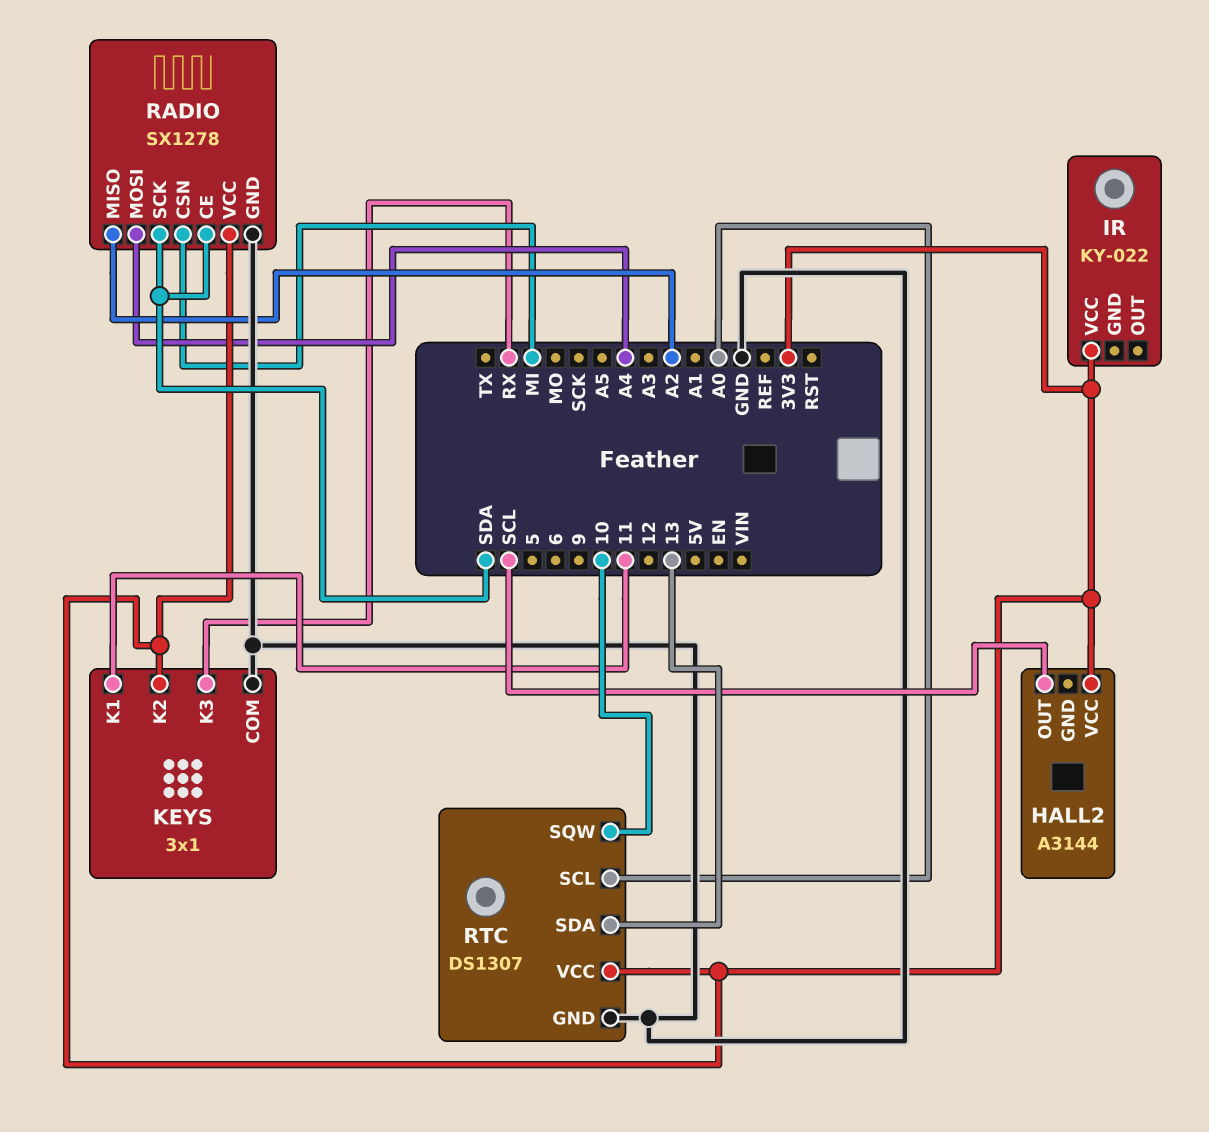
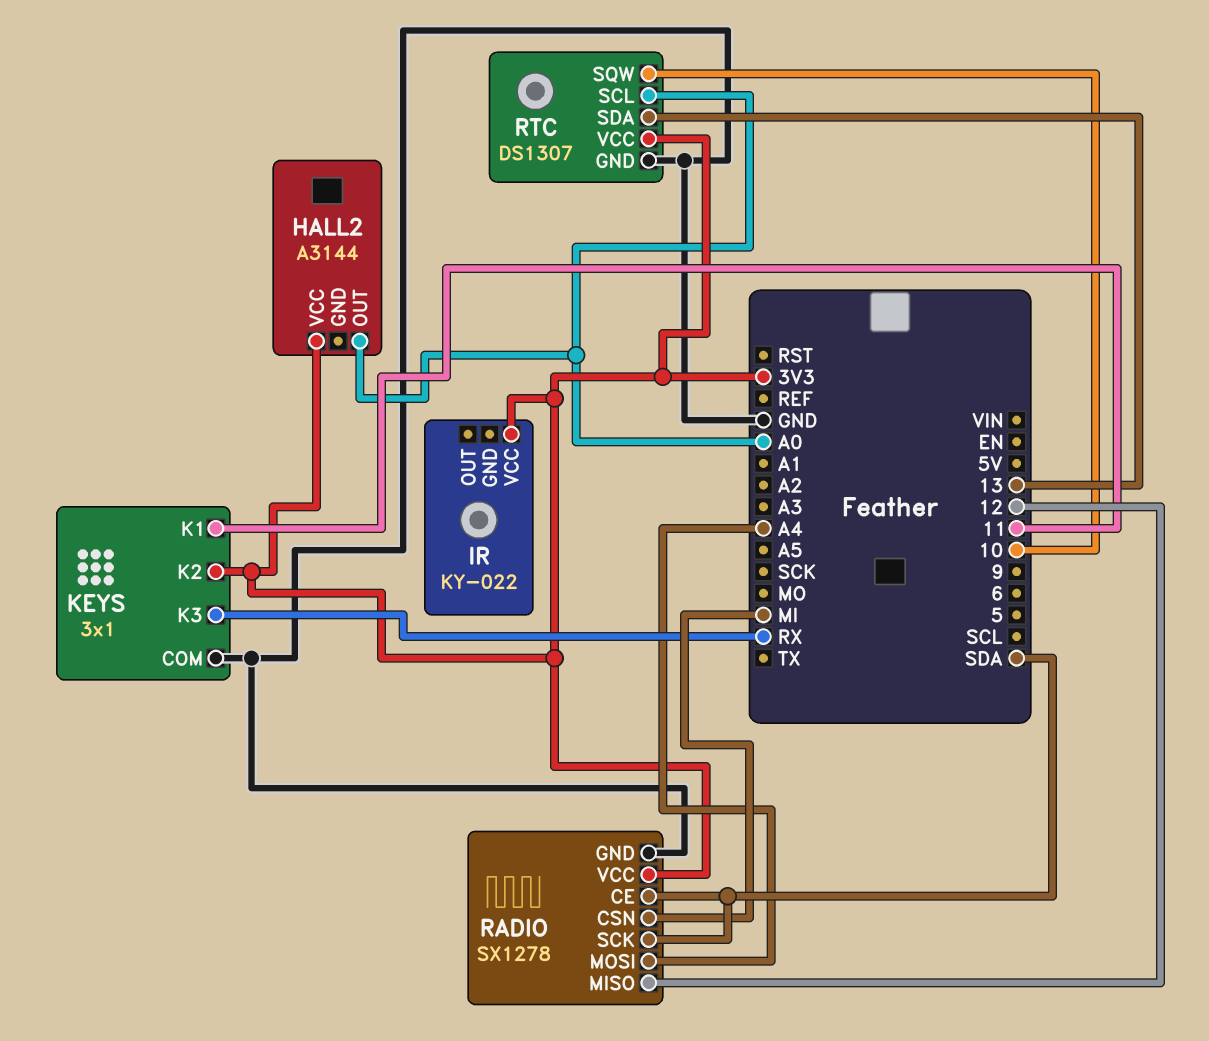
HALL2 pin OUT: SCL -> A0
RADIO pin MISO: A2 -> 12

